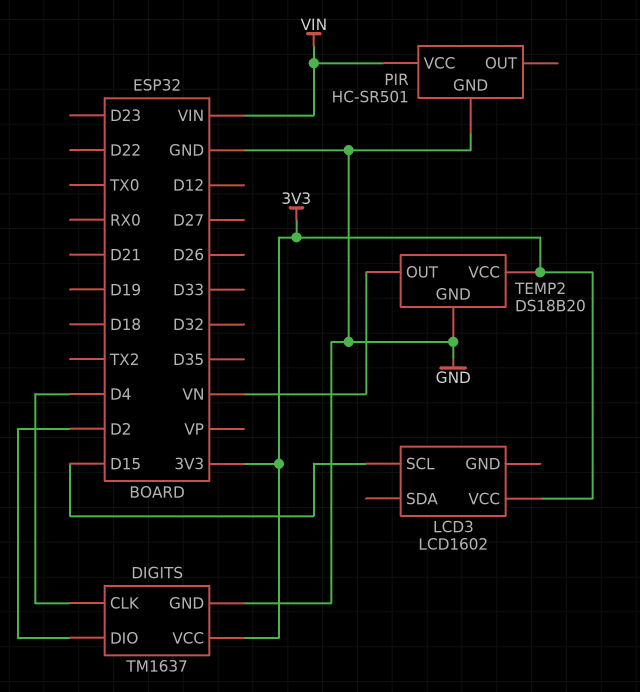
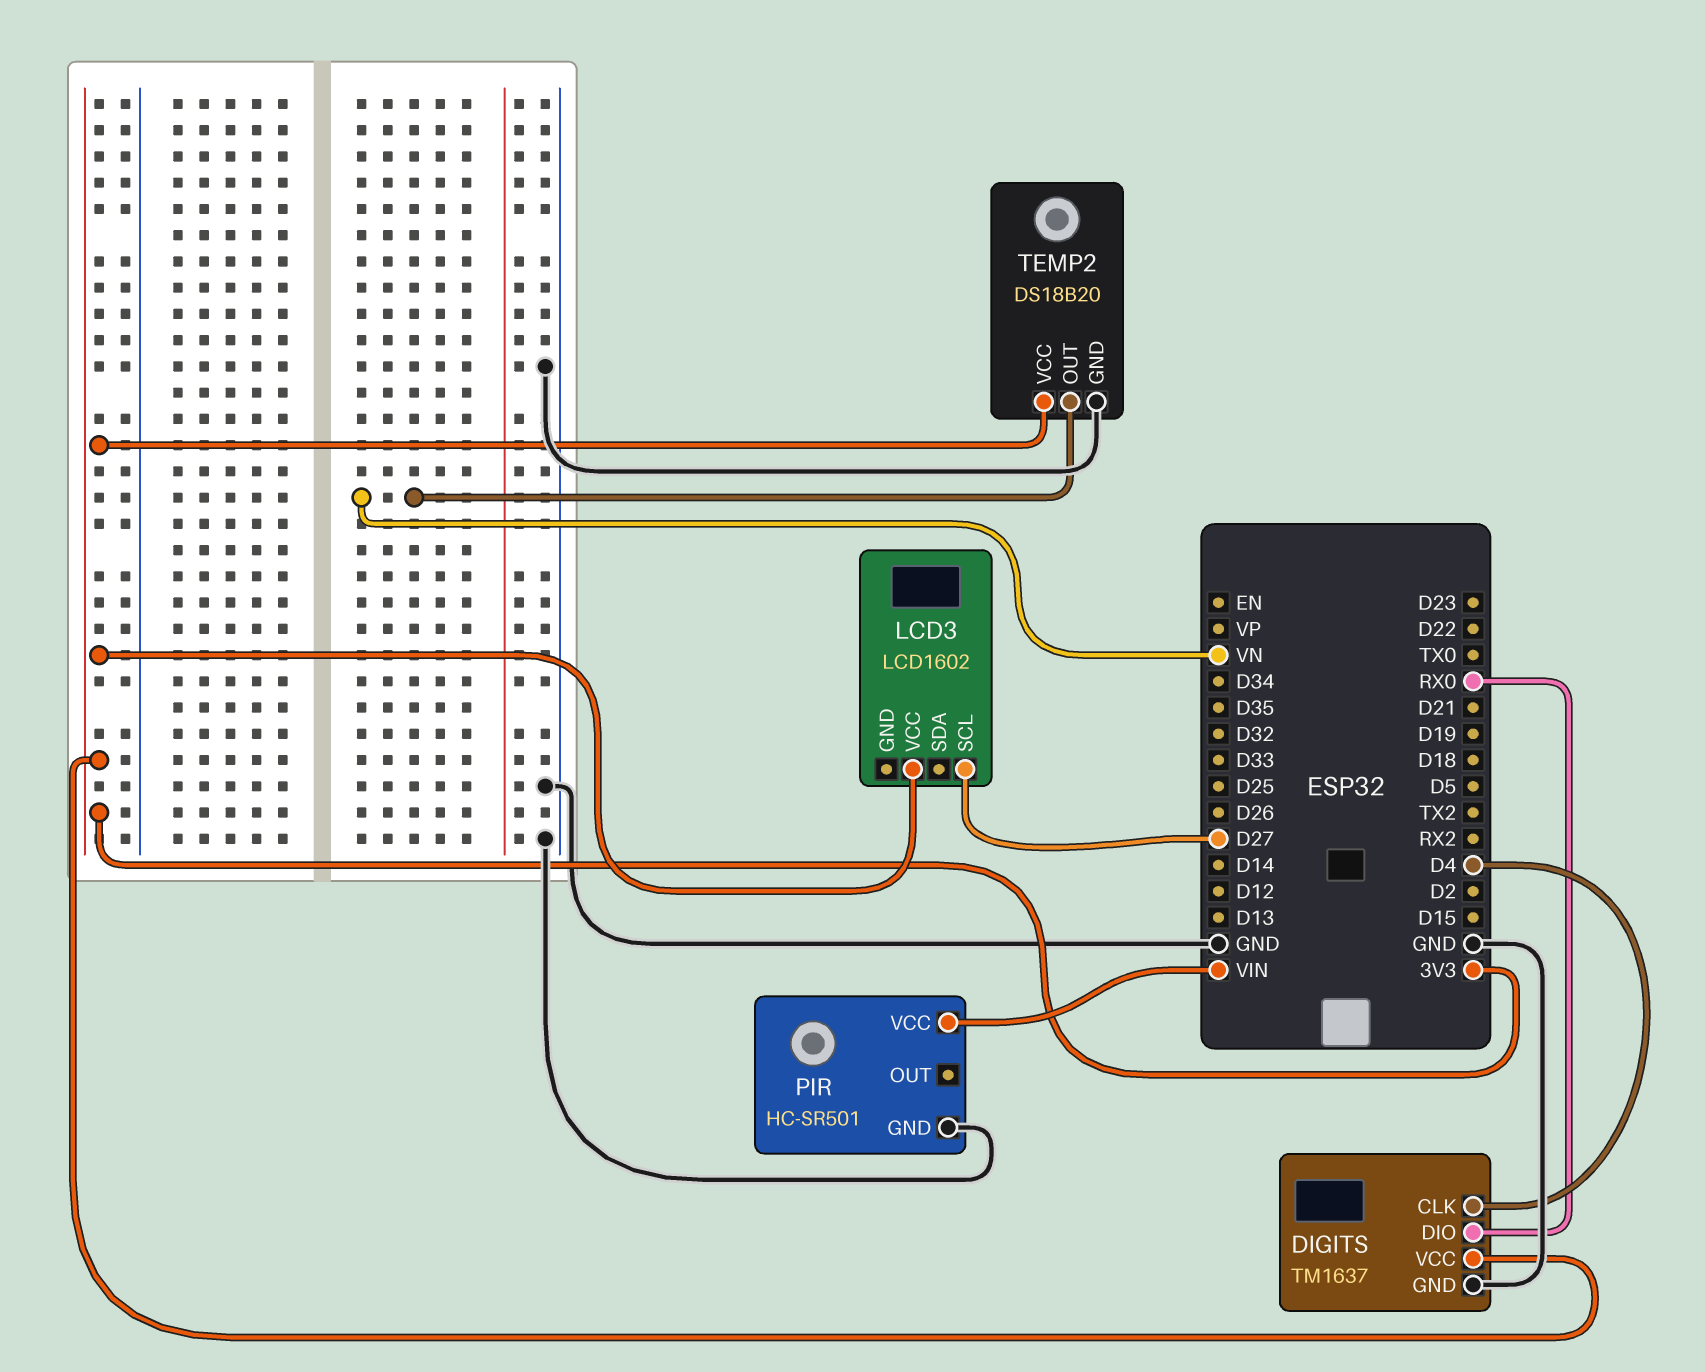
DIGITS pin DIO: D2 -> RX0
LCD3 pin SCL: D15 -> D27

